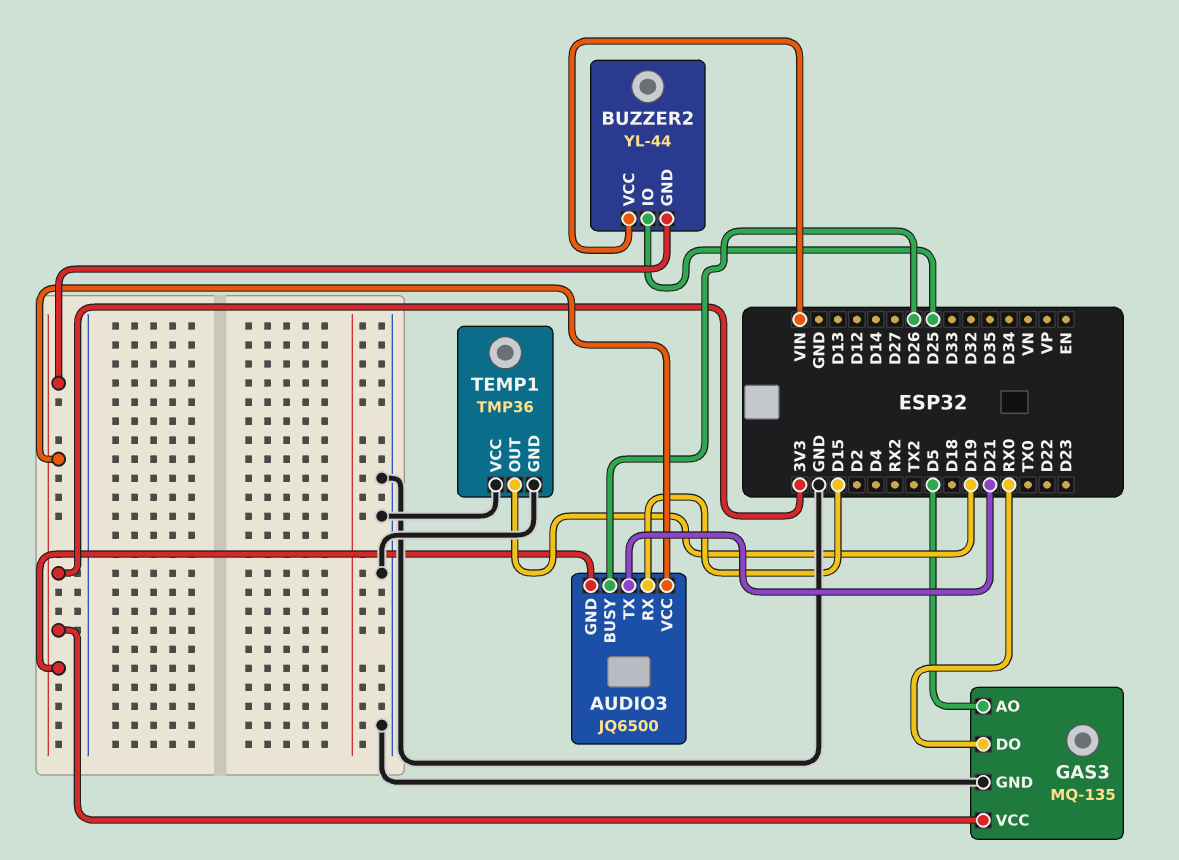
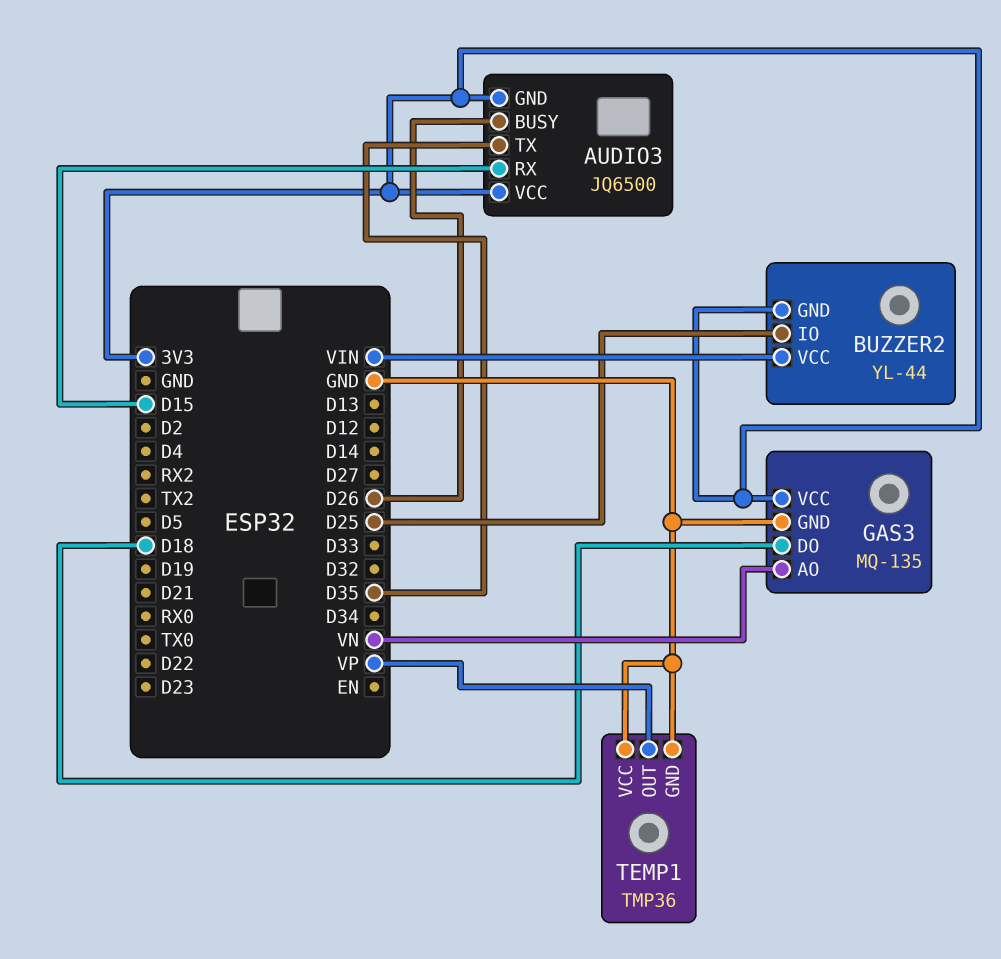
AUDIO3 pin TX: D21 -> D35
GAS3 pin AO: D5 -> VN
GAS3 pin DO: RX0 -> D18
TEMP1 pin OUT: D19 -> VP

